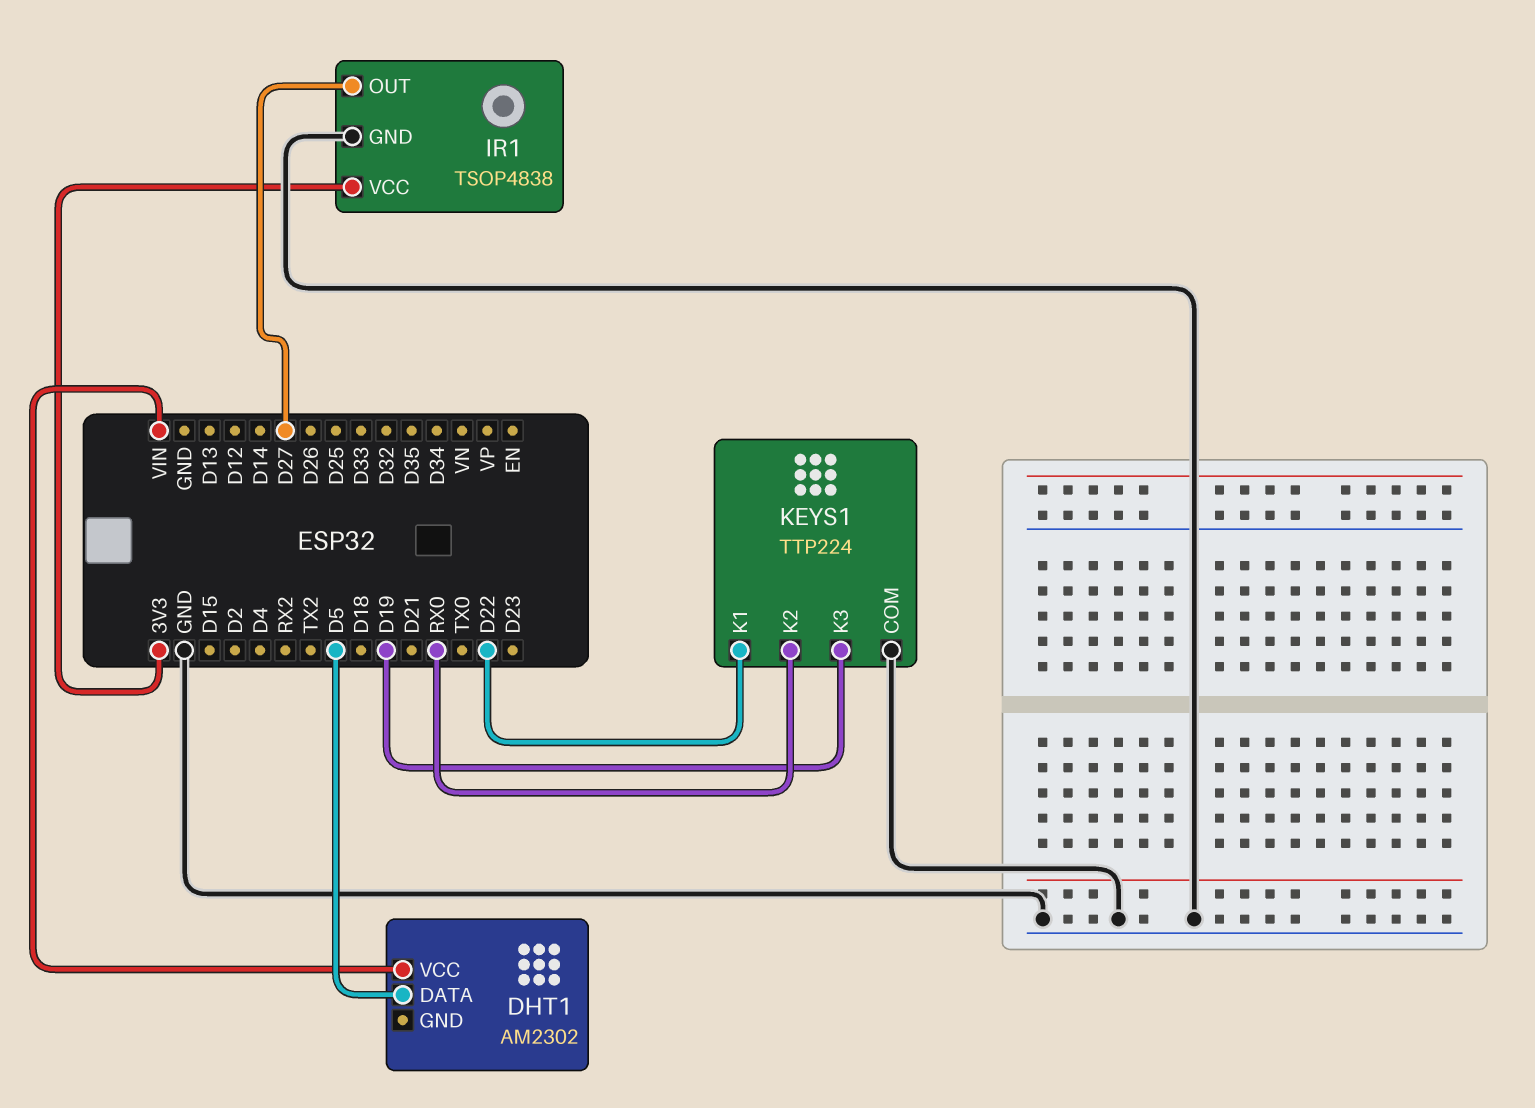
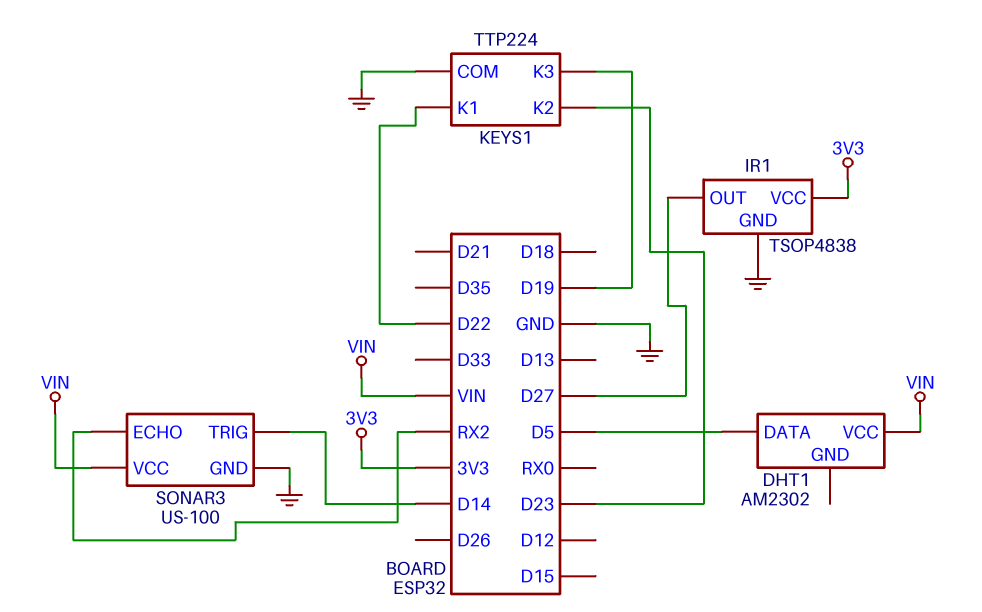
KEYS1 pin K2: RX0 -> D23
SONAR3: none -> US-100
SONAR3 pin ECHO: none -> RX2
SONAR3 pin GND: none -> GND
SONAR3 pin TRIG: none -> D14
SONAR3 pin VCC: none -> VIN

